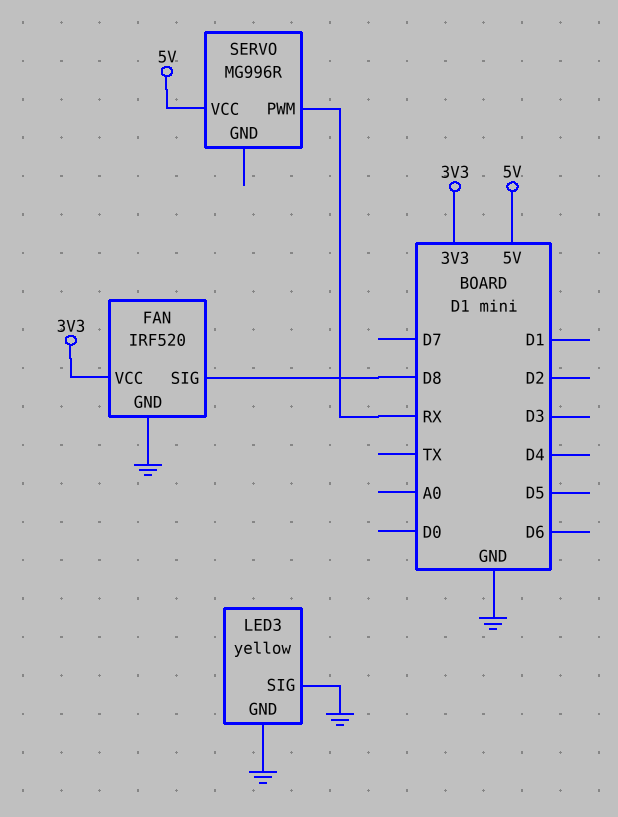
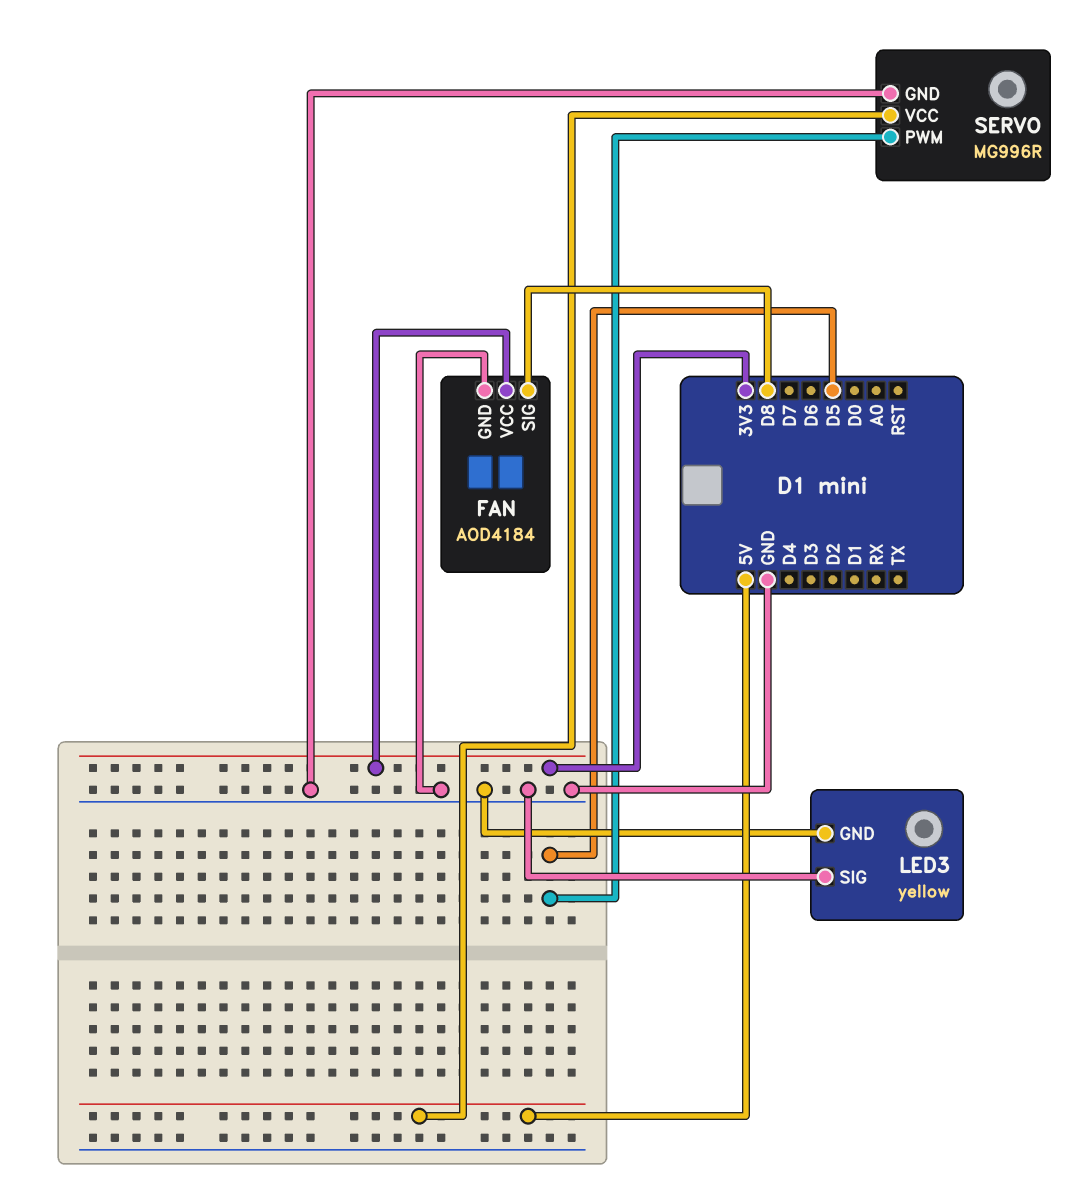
FAN: IRF520 -> AOD4184
SERVO pin GND: none -> GND
SERVO pin PWM: RX -> D5

